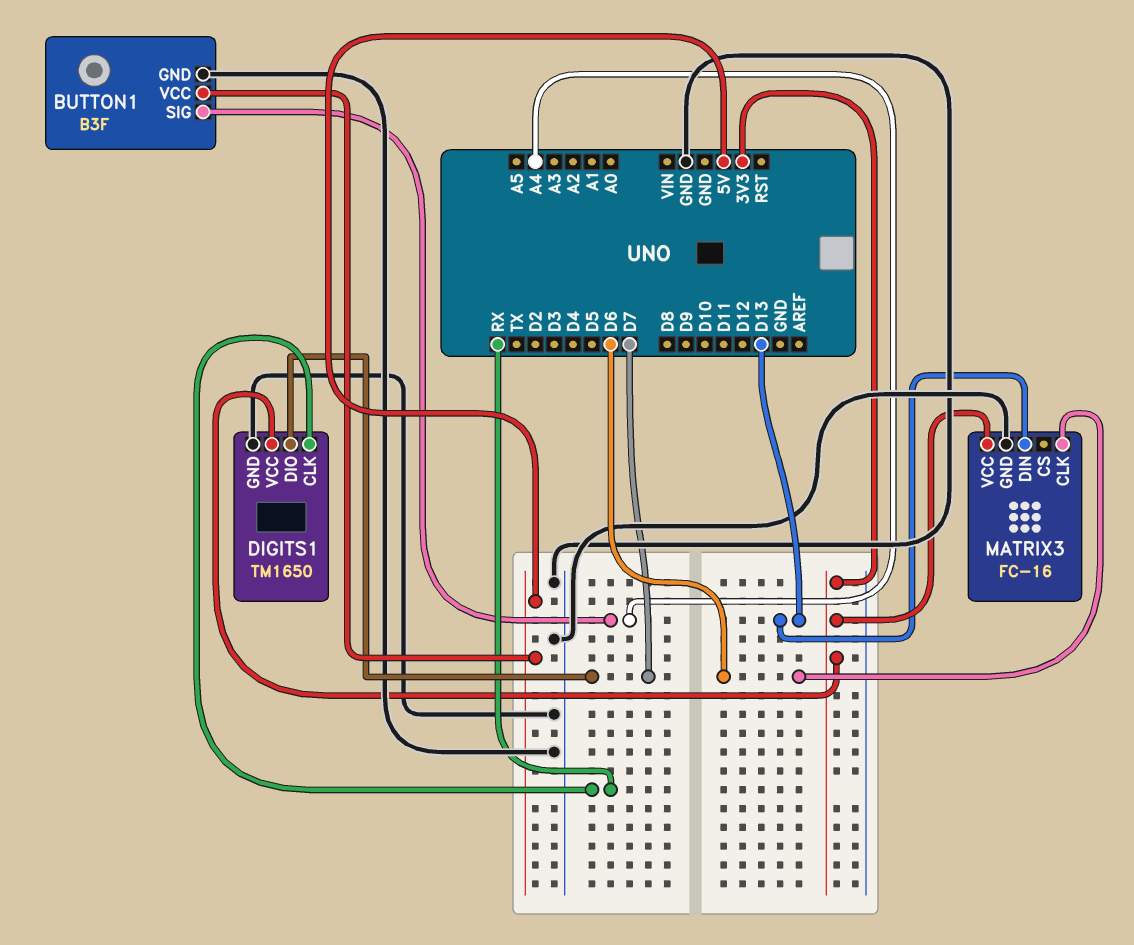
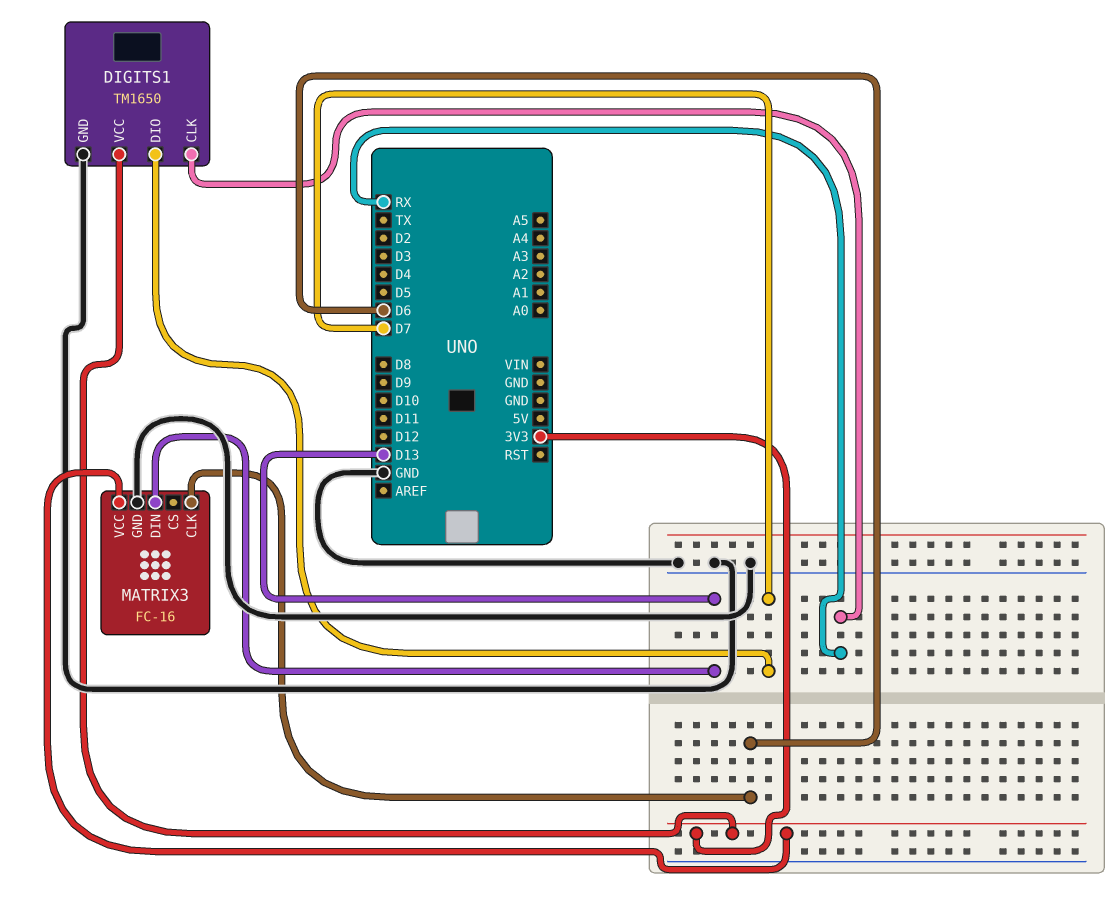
BUTTON1: B3F -> none
BUTTON1 pin GND: GND -> none
BUTTON1 pin SIG: A4 -> none
BUTTON1 pin VCC: 5V -> none

